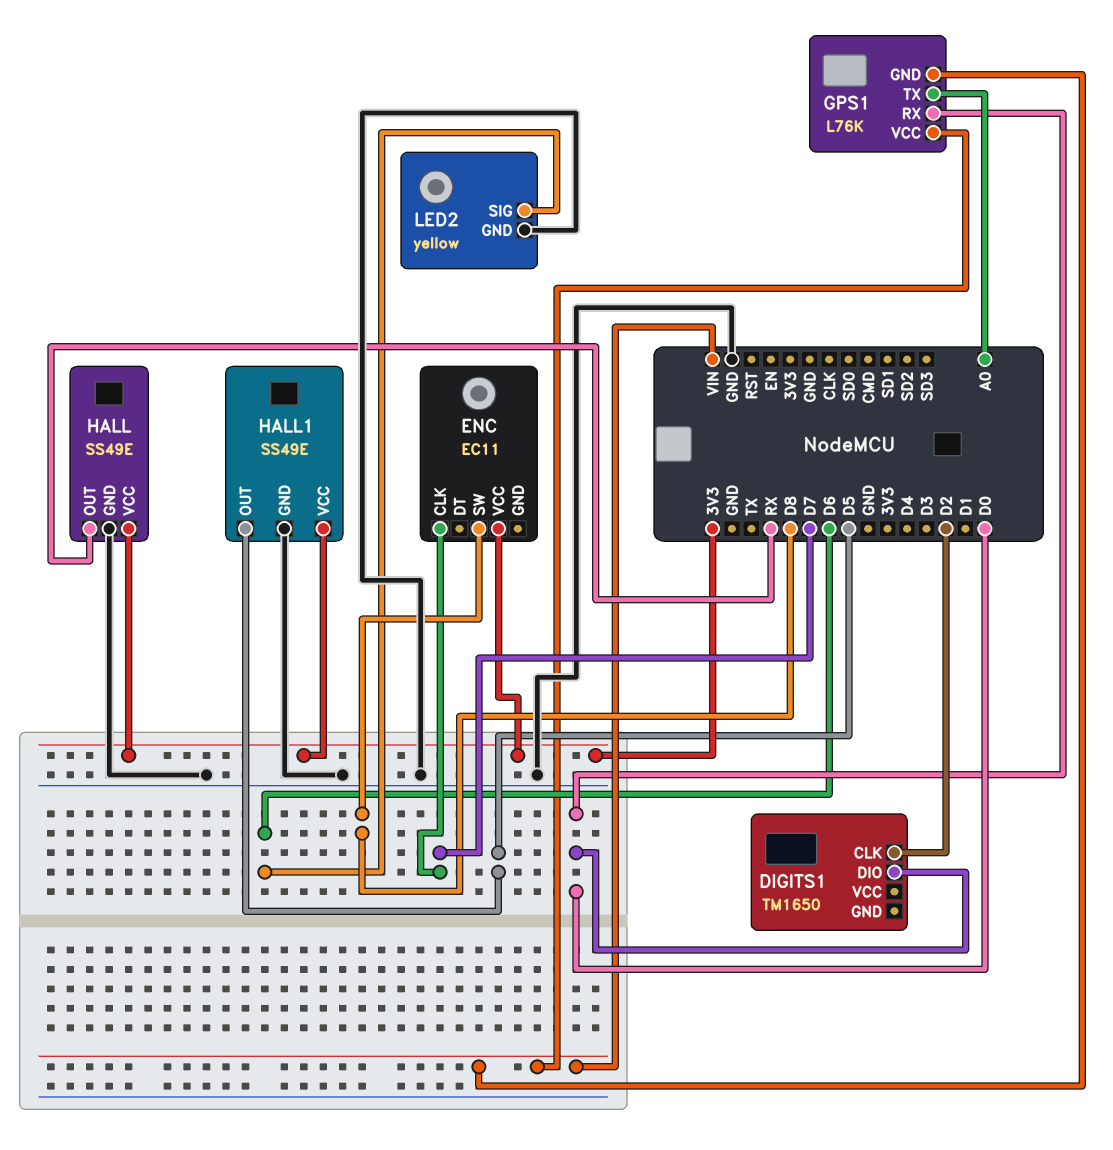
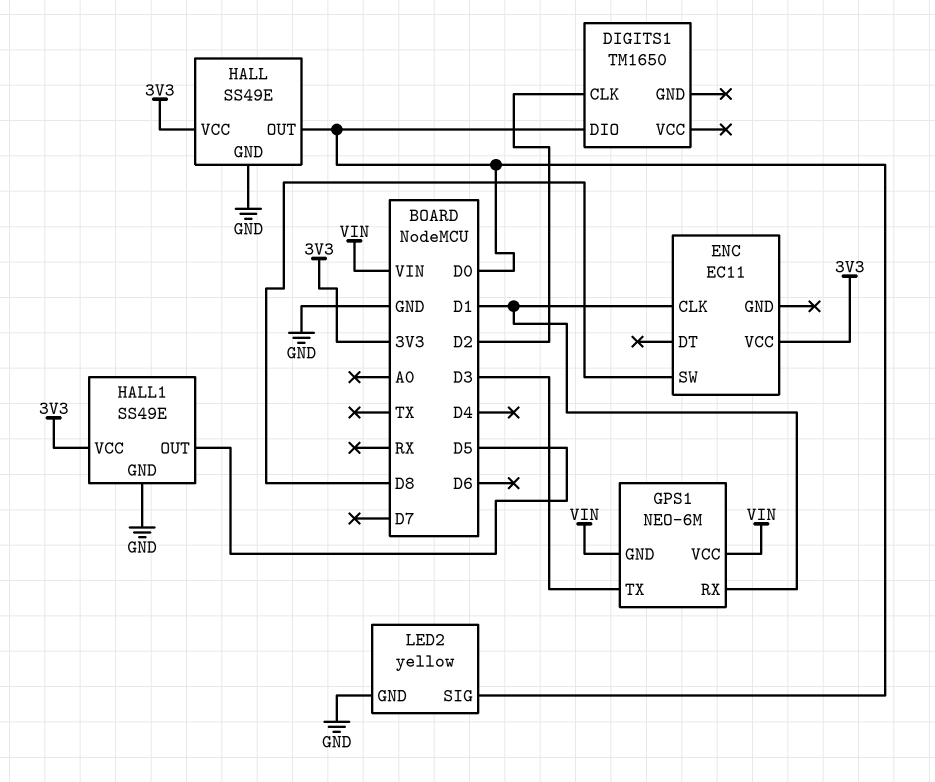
ENC pin CLK: D7 -> D1
GPS1: L76K -> NEO-6M
GPS1 pin RX: D0 -> D1
GPS1 pin TX: A0 -> D3
HALL pin OUT: RX -> D0
LED2 pin SIG: D6 -> D0

